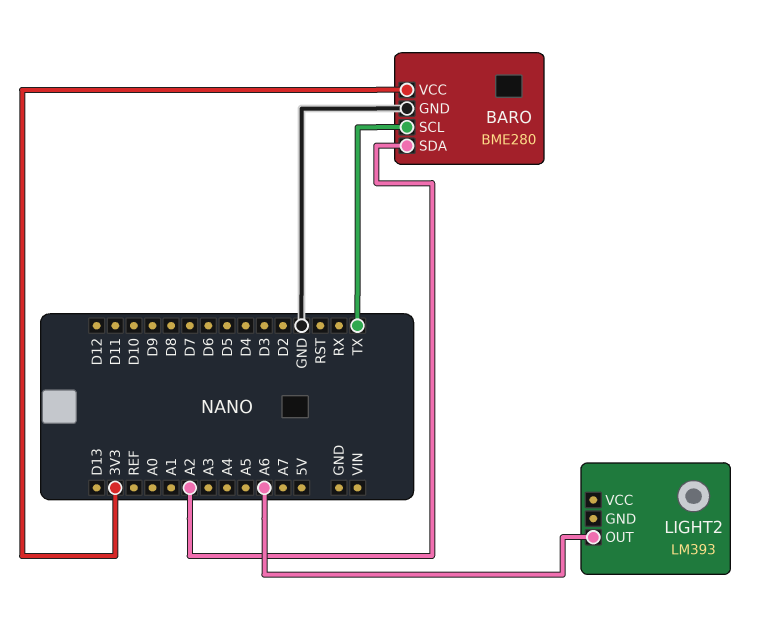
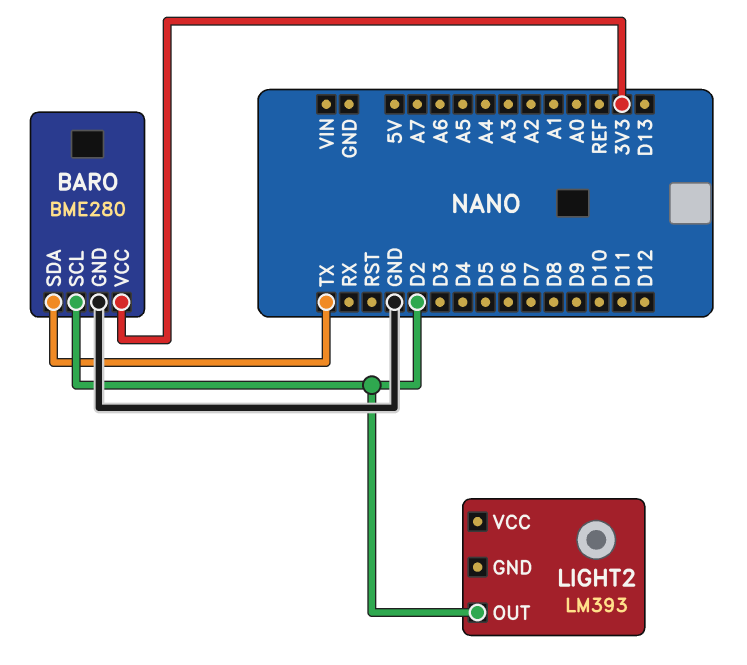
BARO pin SCL: TX -> D2
BARO pin SDA: A2 -> TX
LIGHT2 pin OUT: A6 -> D2

